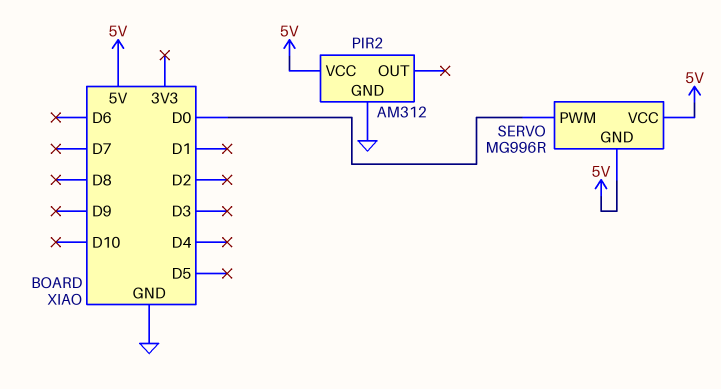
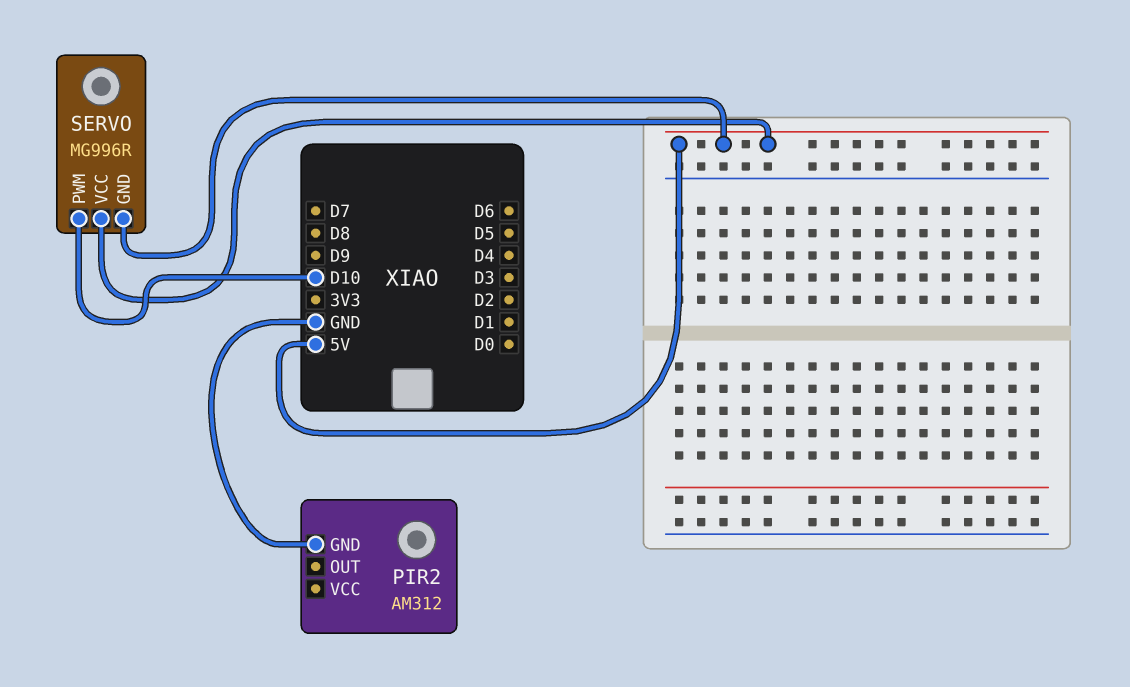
PIR2 pin VCC: 5V -> none
SERVO pin PWM: D0 -> D10

